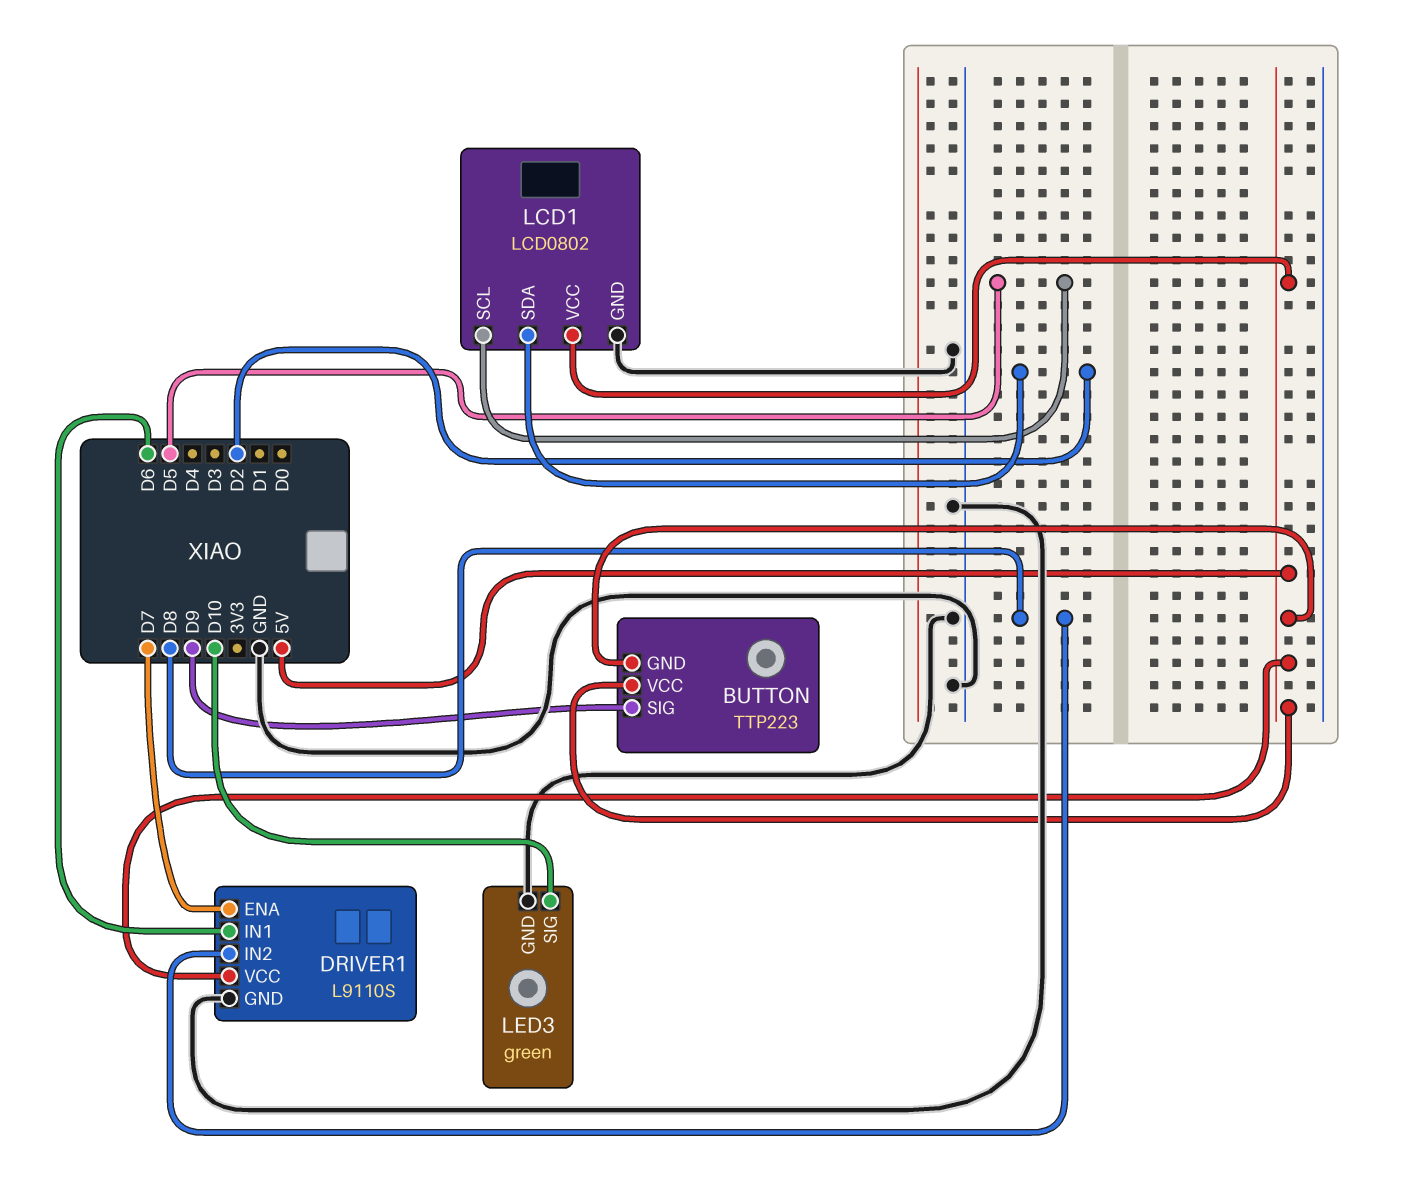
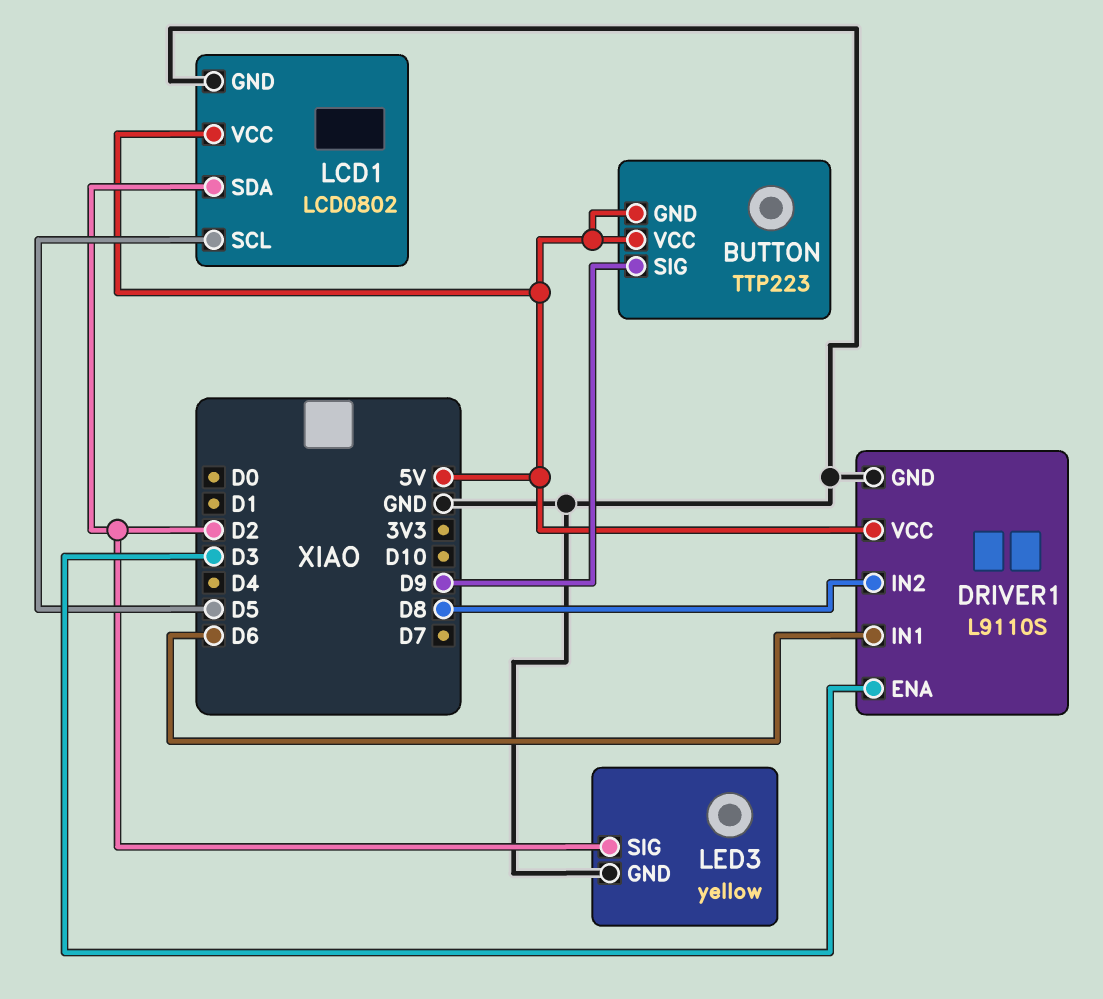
DRIVER1 pin ENA: D7 -> D3
LED3: green -> yellow
LED3 pin SIG: D10 -> D2

